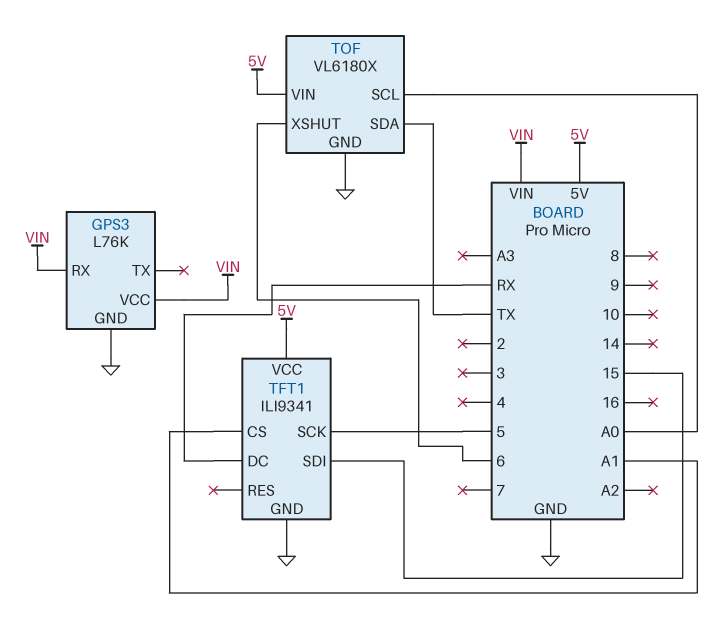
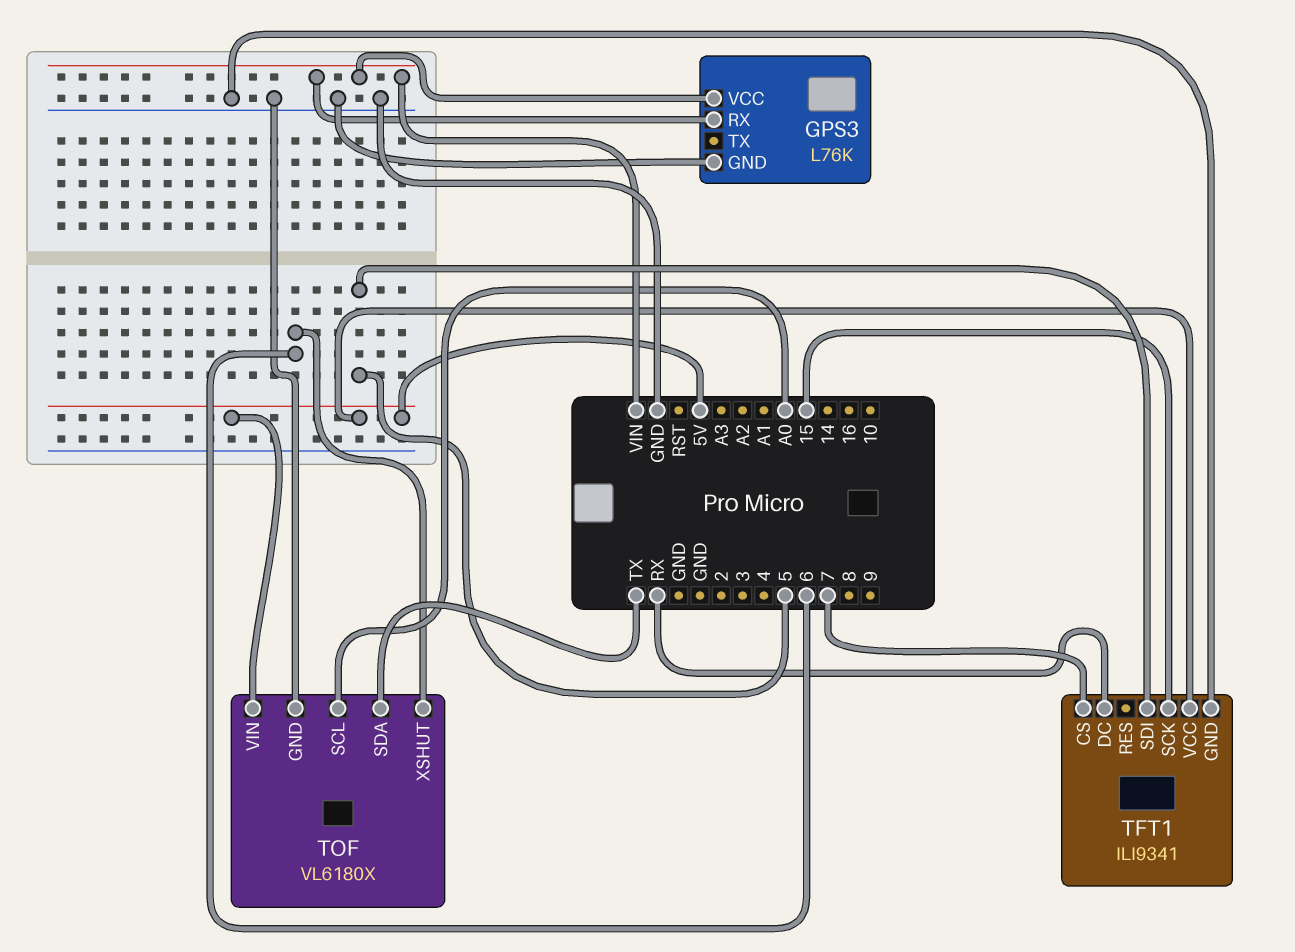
TFT1 pin CS: A1 -> 7
TFT1 pin SCK: 5 -> 15
TFT1 pin SDI: 15 -> 5

